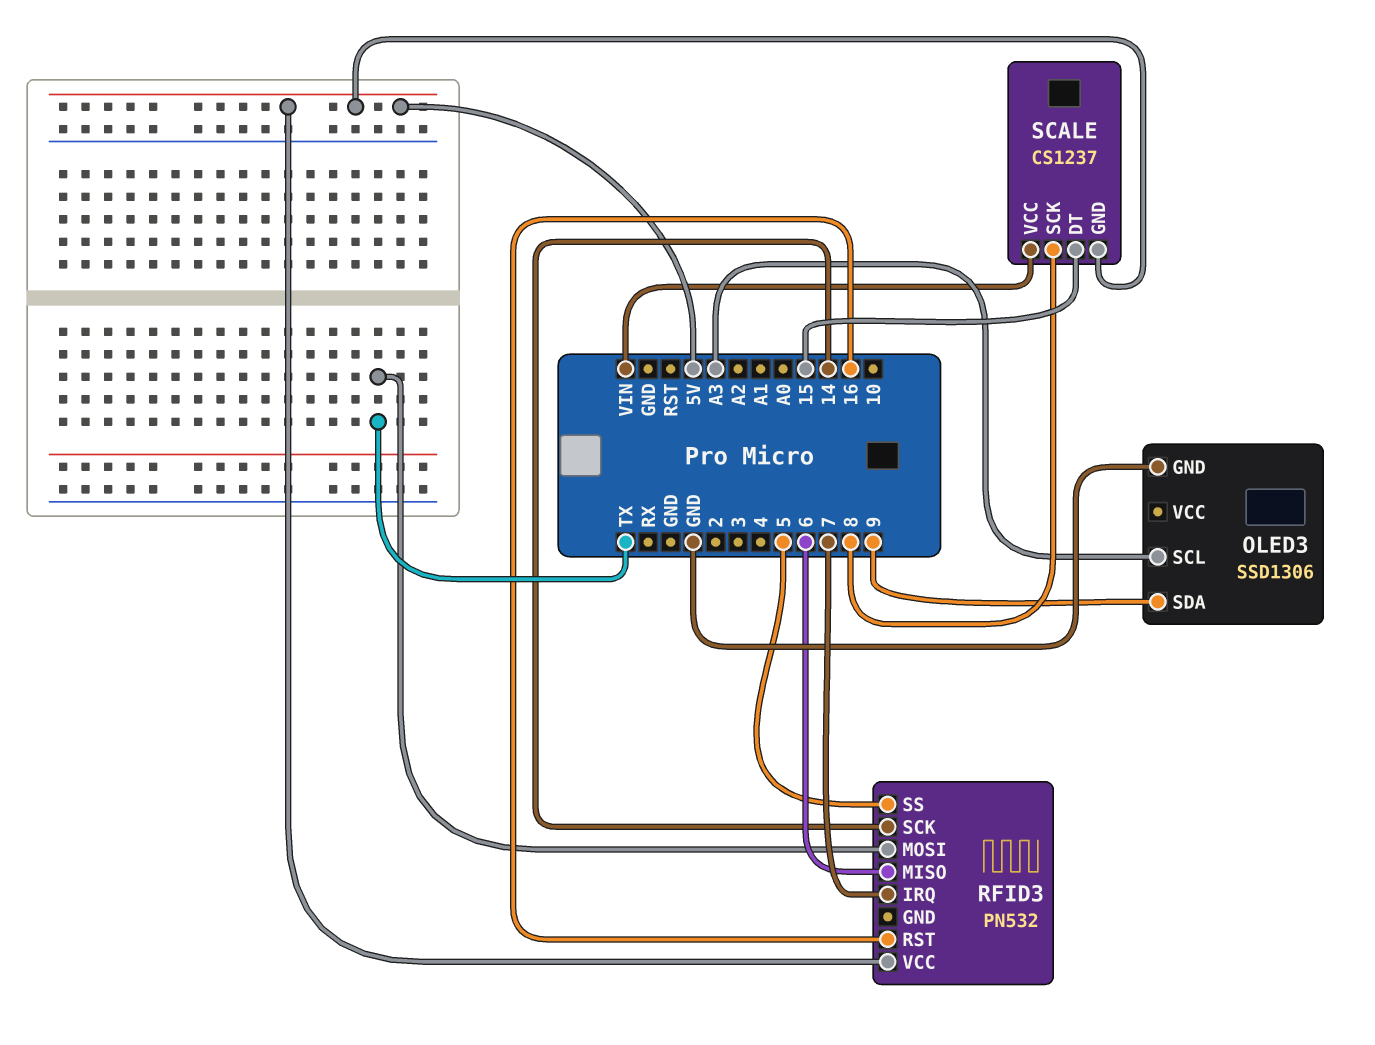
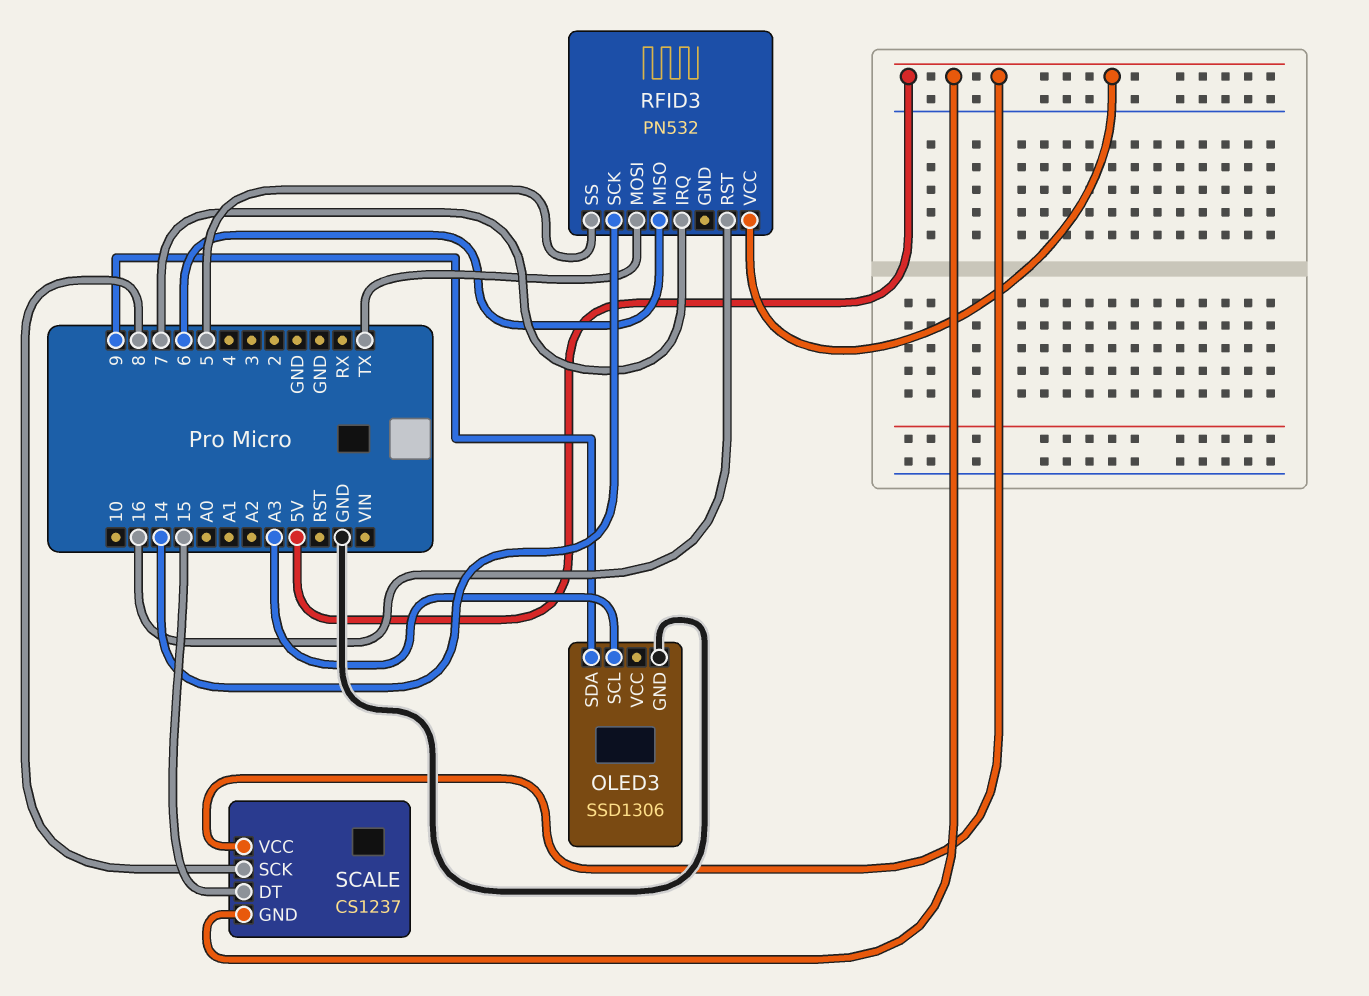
SCALE pin VCC: VIN -> 5V

